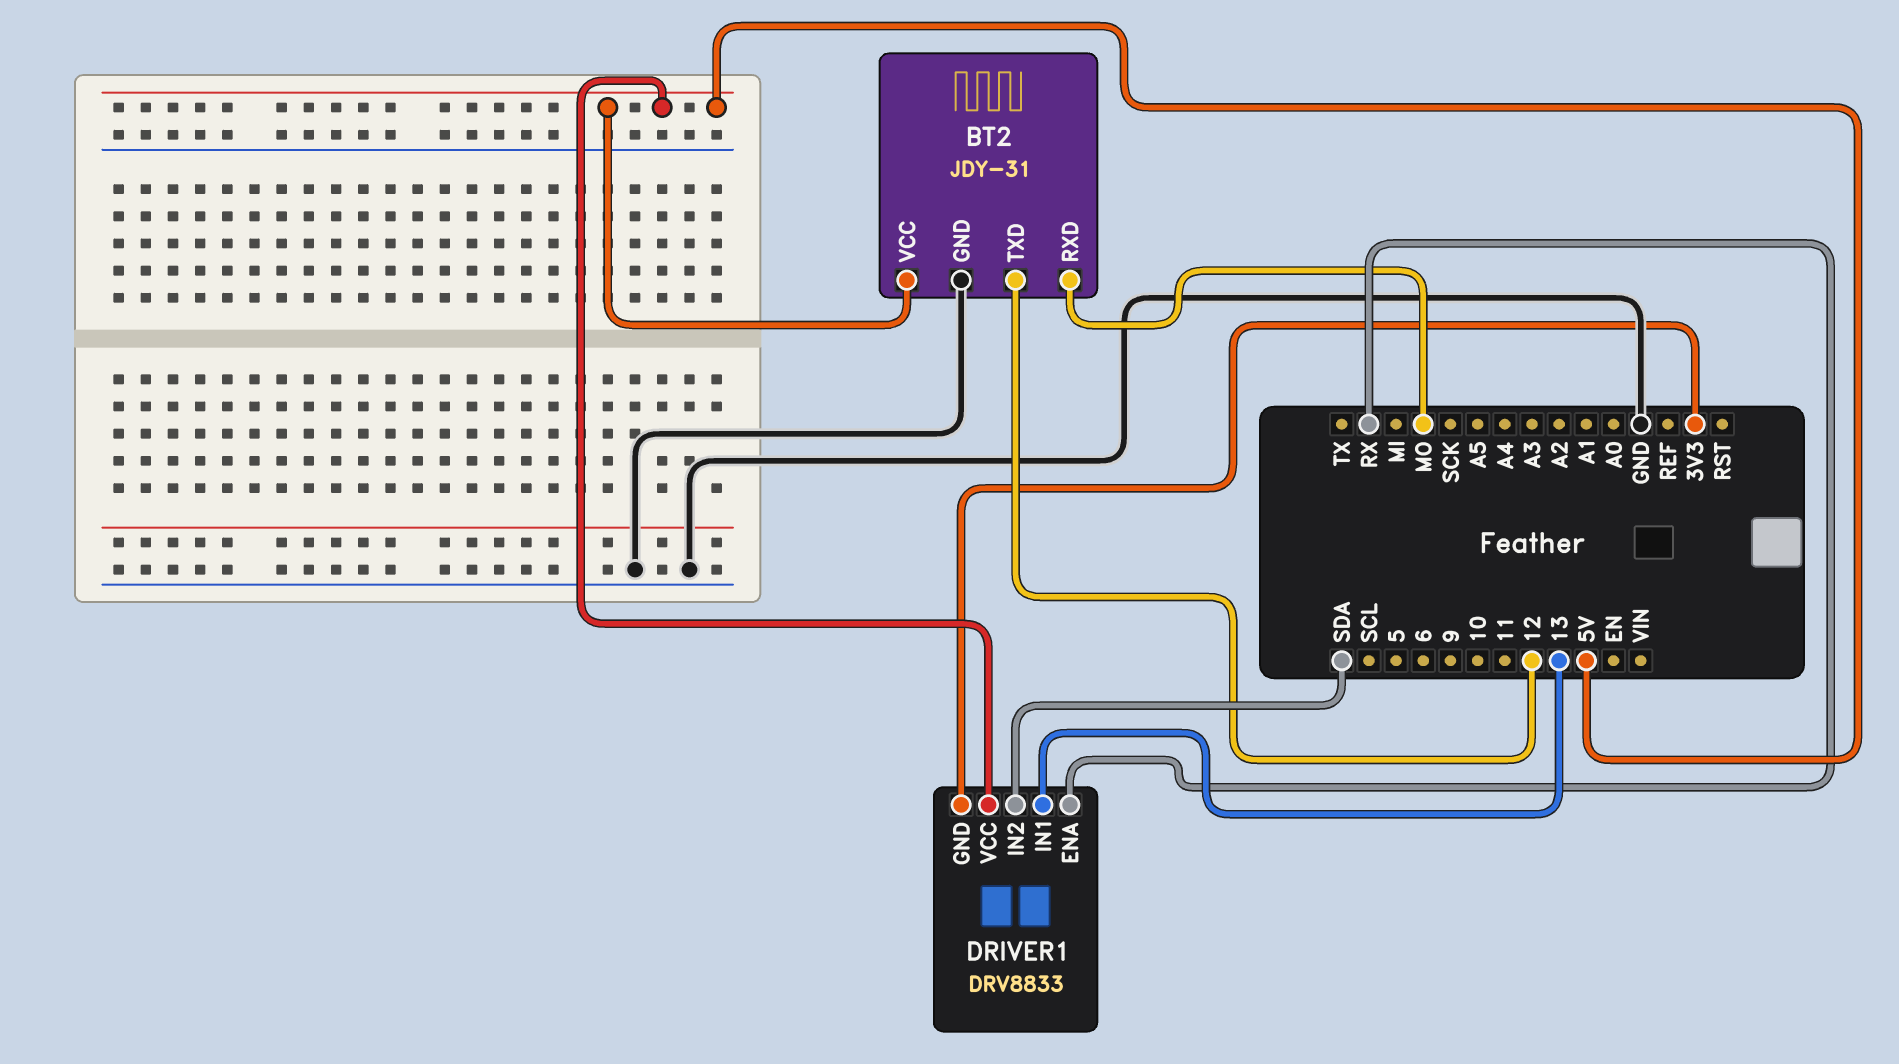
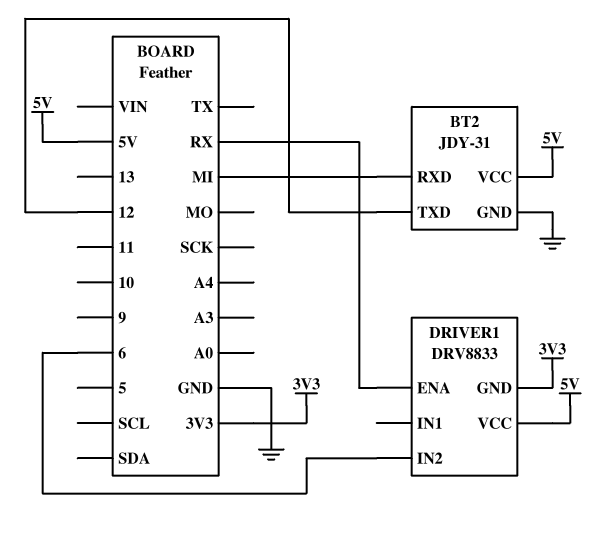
BT2 pin RXD: MO -> MI
DRIVER1 pin IN1: 13 -> none
DRIVER1 pin IN2: SDA -> 6

